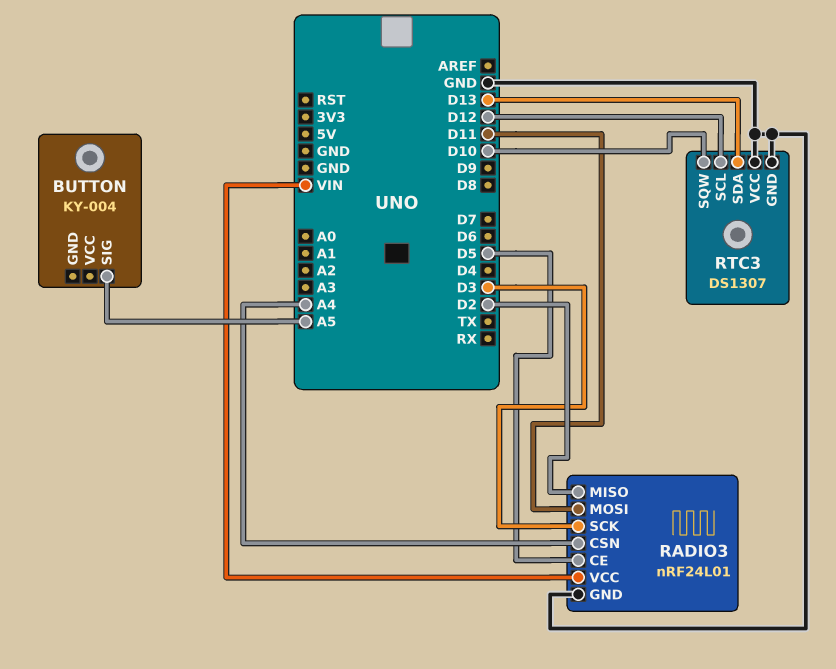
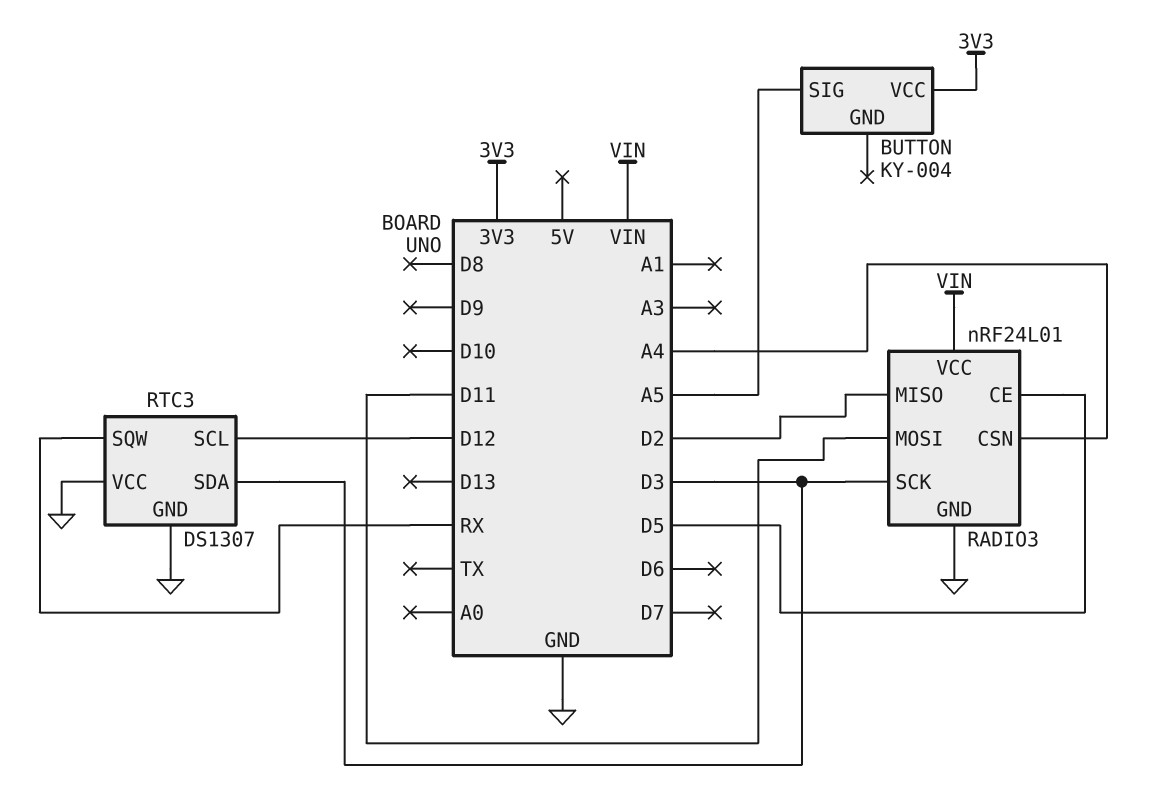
BUTTON pin VCC: none -> 3V3
RTC3 pin SDA: D13 -> D3
RTC3 pin SQW: D10 -> RX

